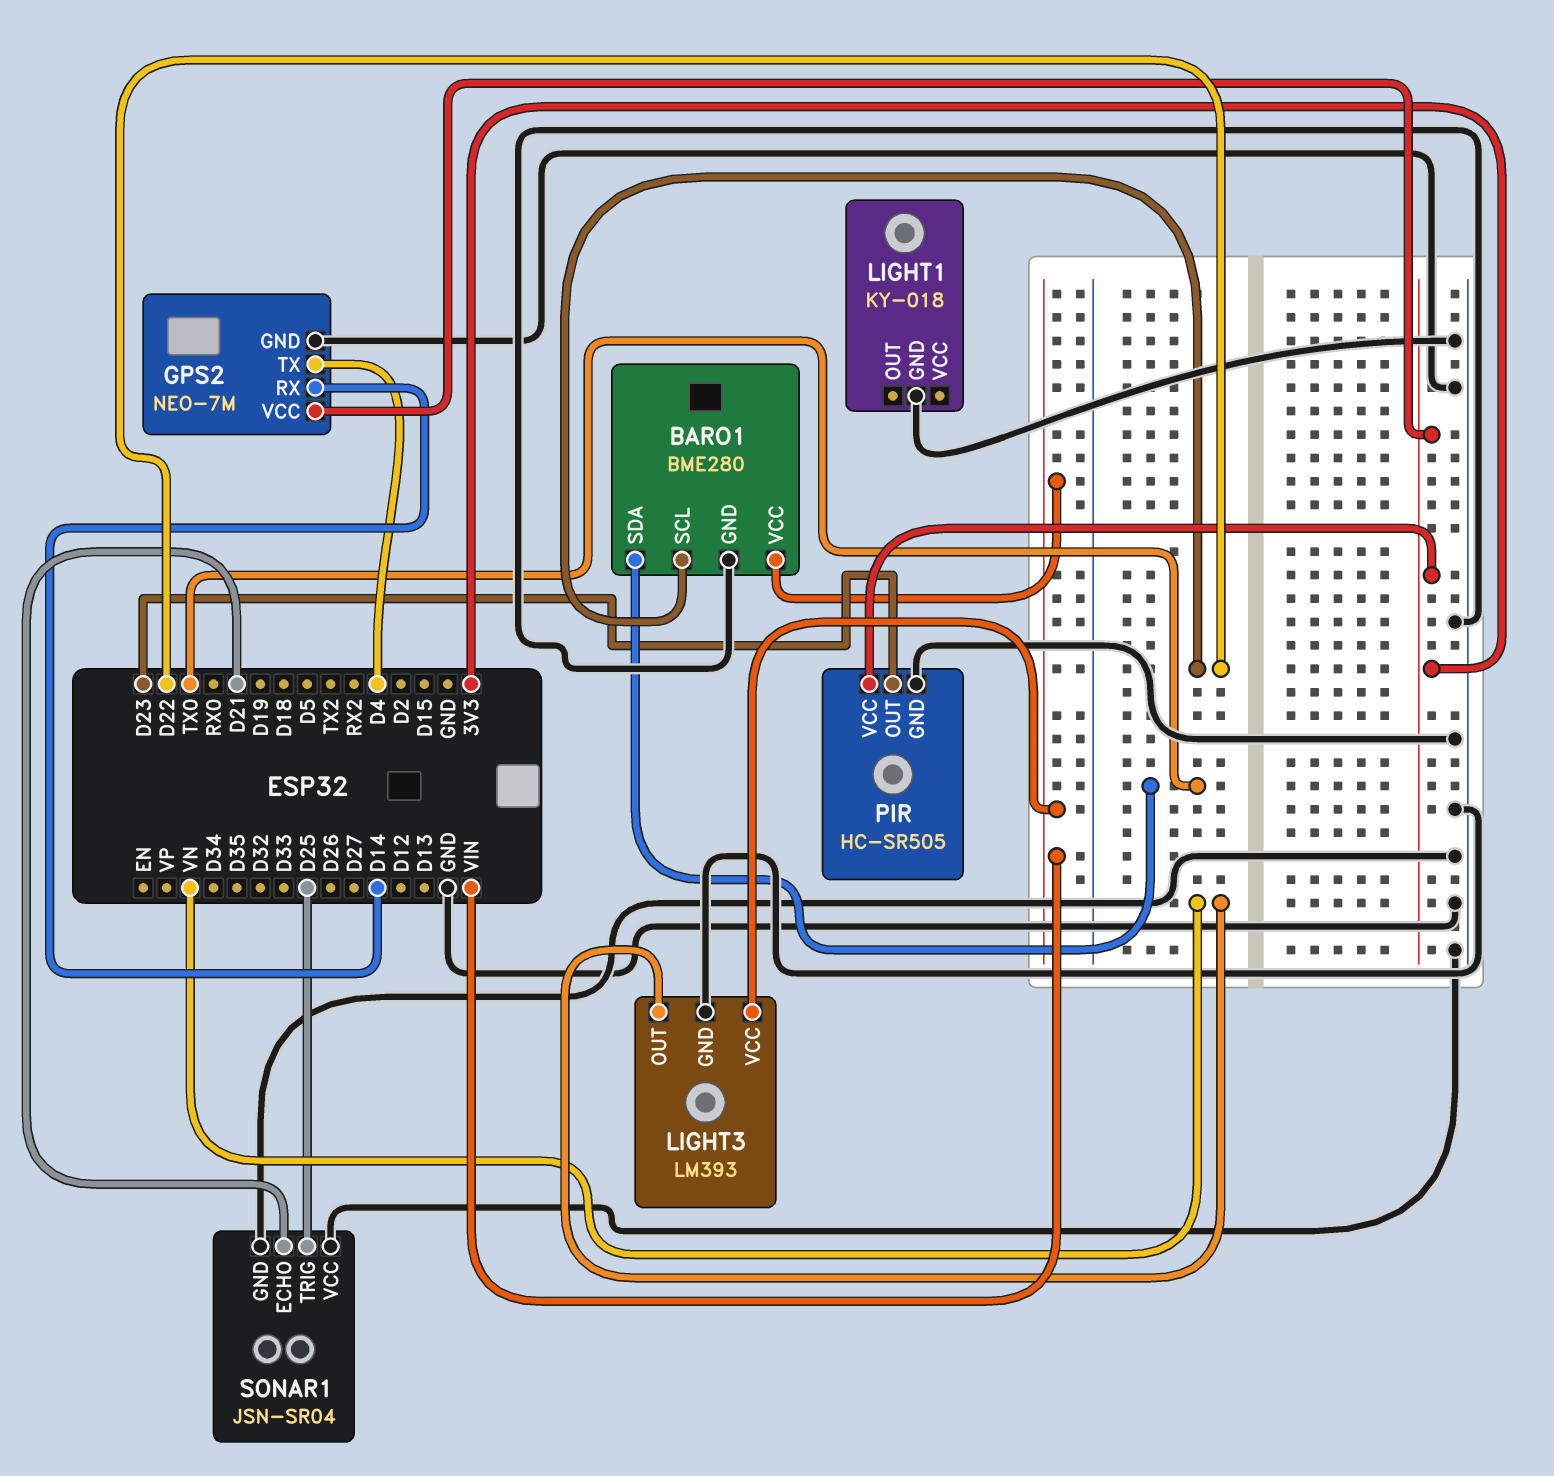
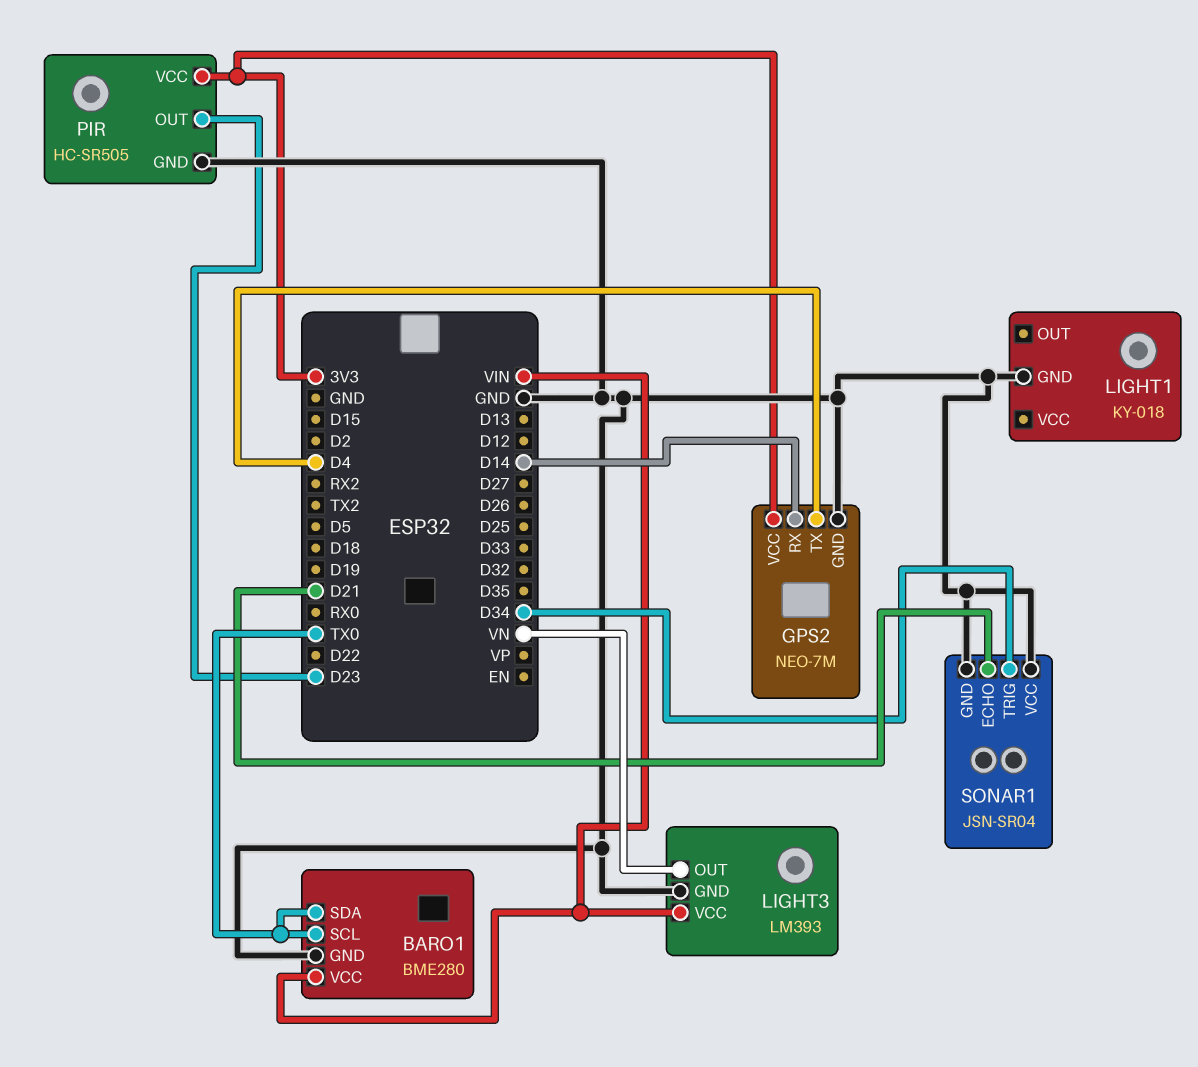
BARO1 pin SCL: D22 -> TX0
SONAR1 pin TRIG: D25 -> D34

